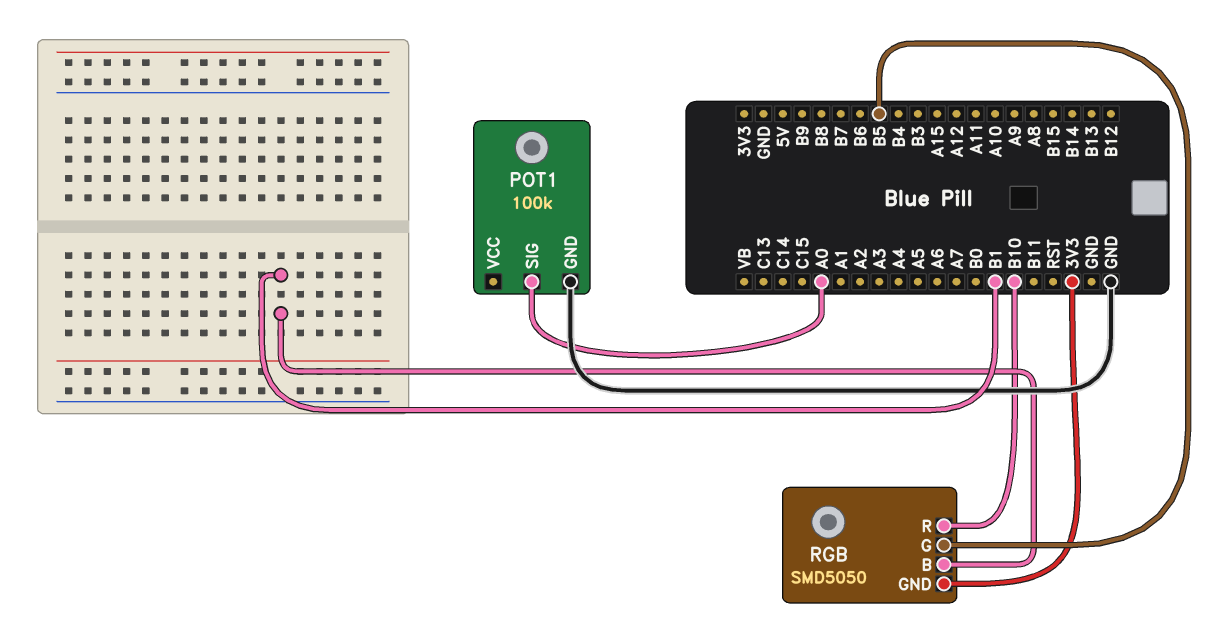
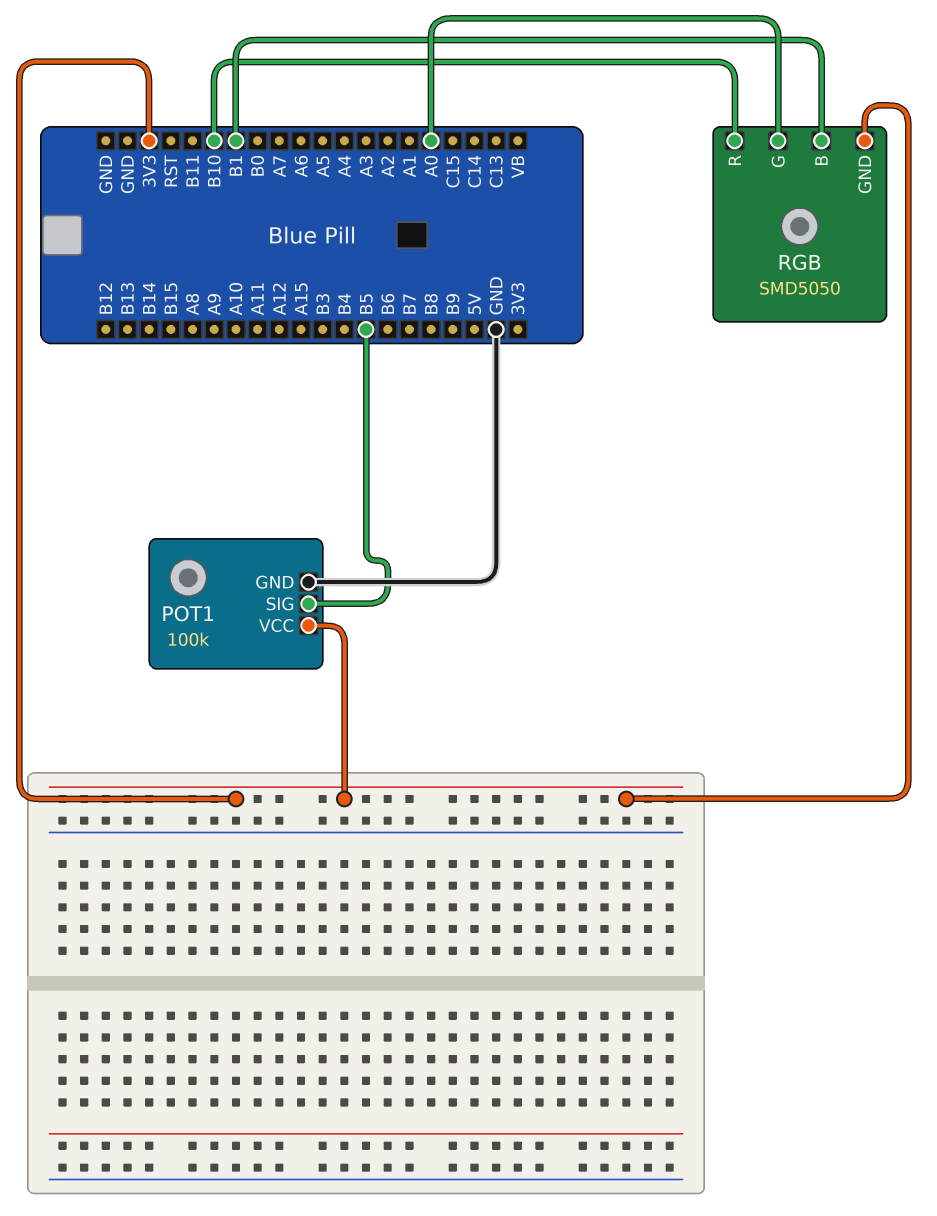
POT1 pin SIG: A0 -> B5
POT1 pin VCC: none -> 3V3
RGB pin G: B5 -> A0

